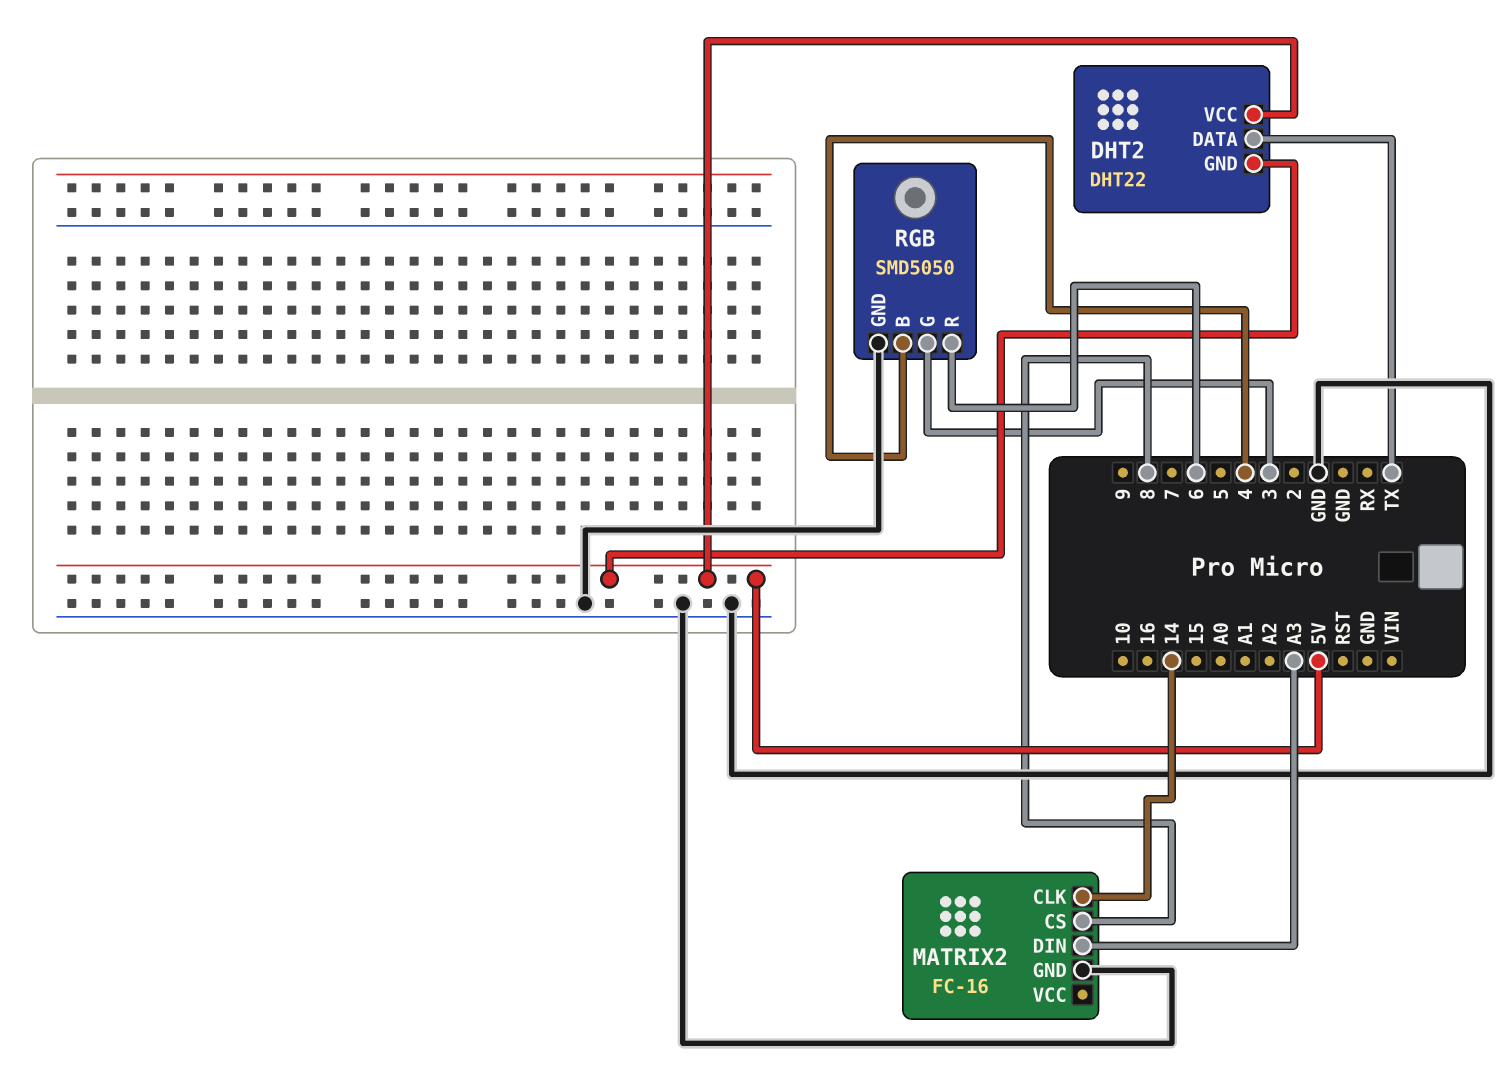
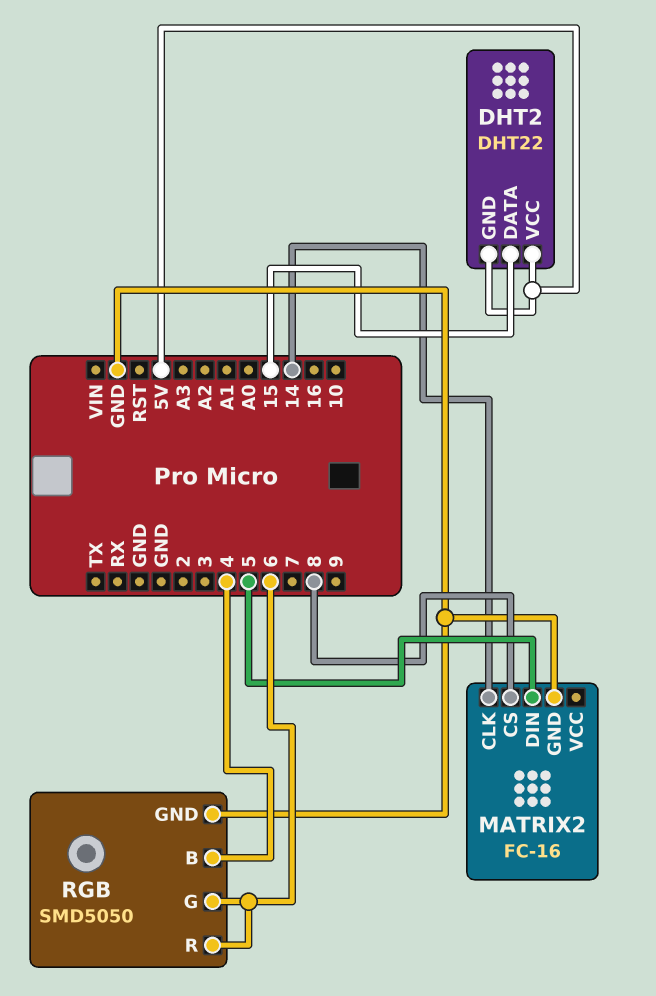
DHT2 pin DATA: TX -> 15
MATRIX2 pin DIN: A3 -> 5
RGB pin G: 3 -> 6

